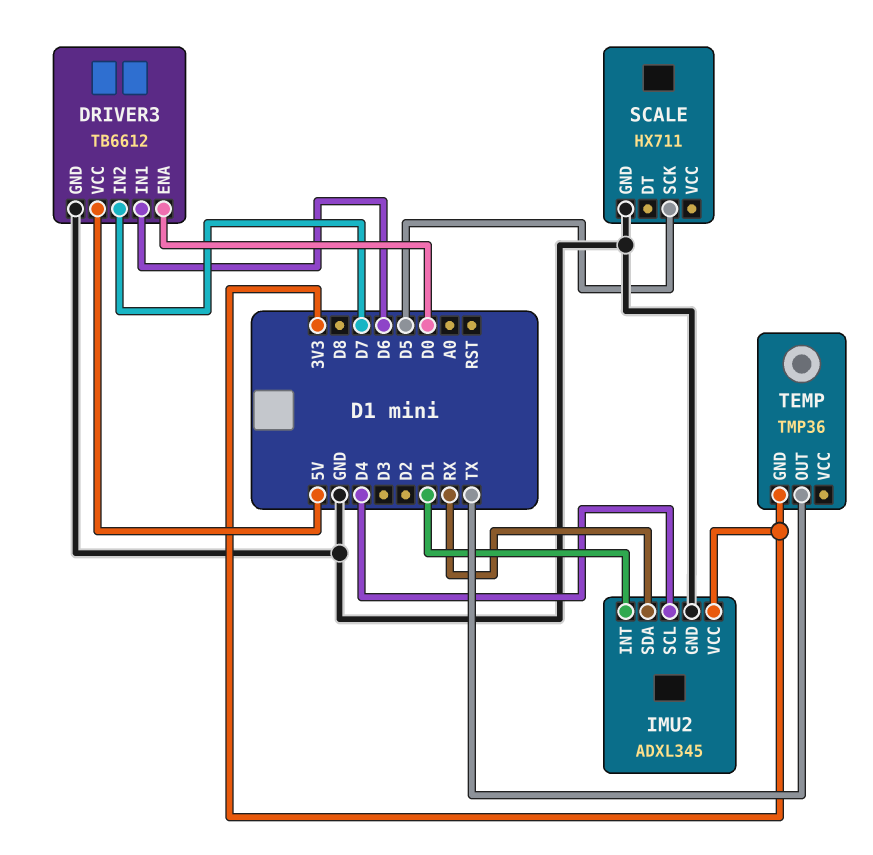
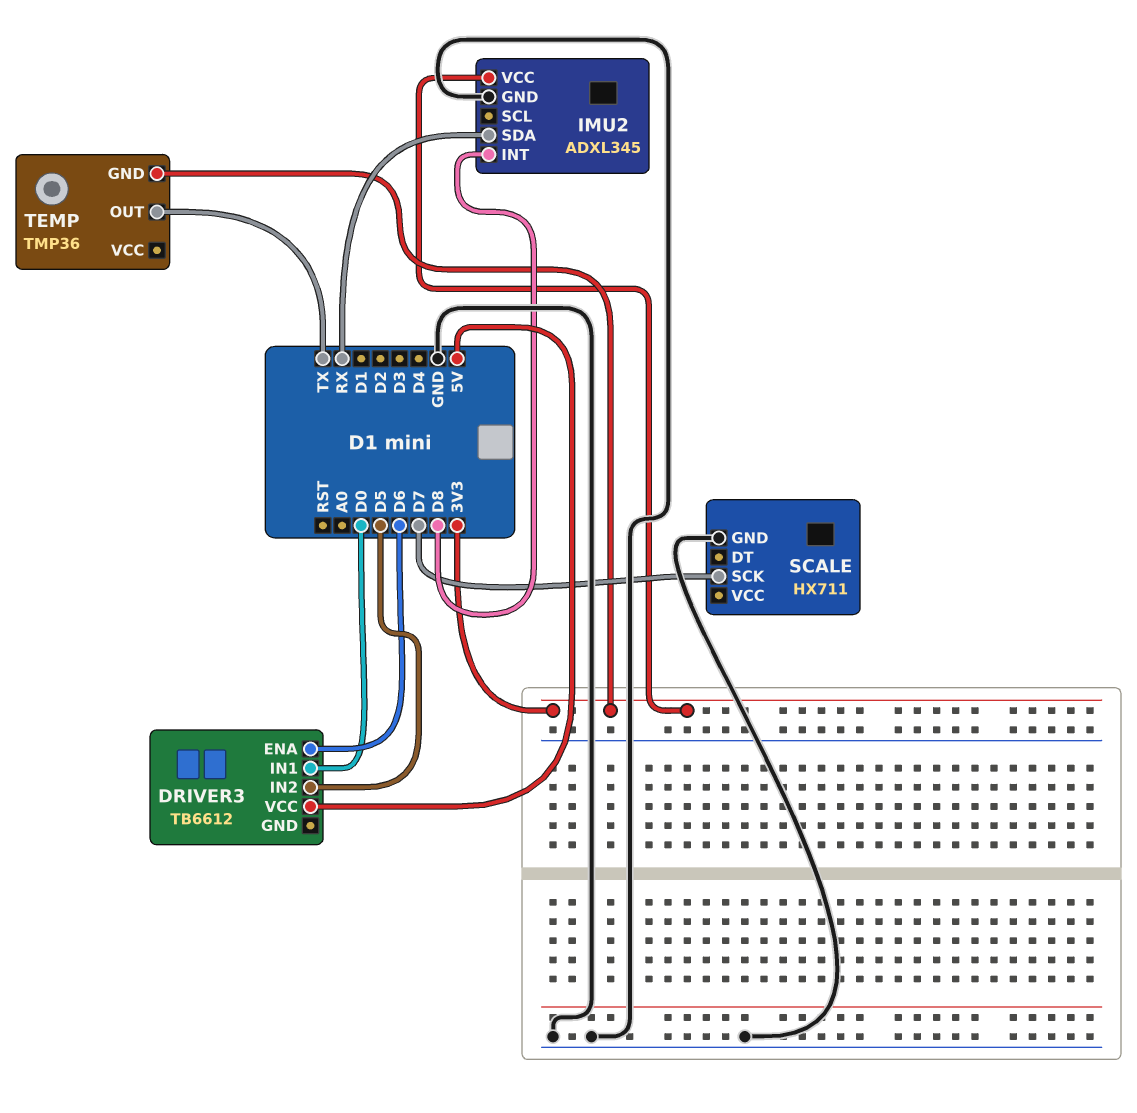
DRIVER3 pin ENA: D0 -> D6
DRIVER3 pin GND: GND -> none
DRIVER3 pin IN1: D6 -> D0
DRIVER3 pin IN2: D7 -> D5
IMU2 pin INT: D1 -> D8
IMU2 pin SCL: D4 -> none
SCALE pin SCK: D5 -> D7

